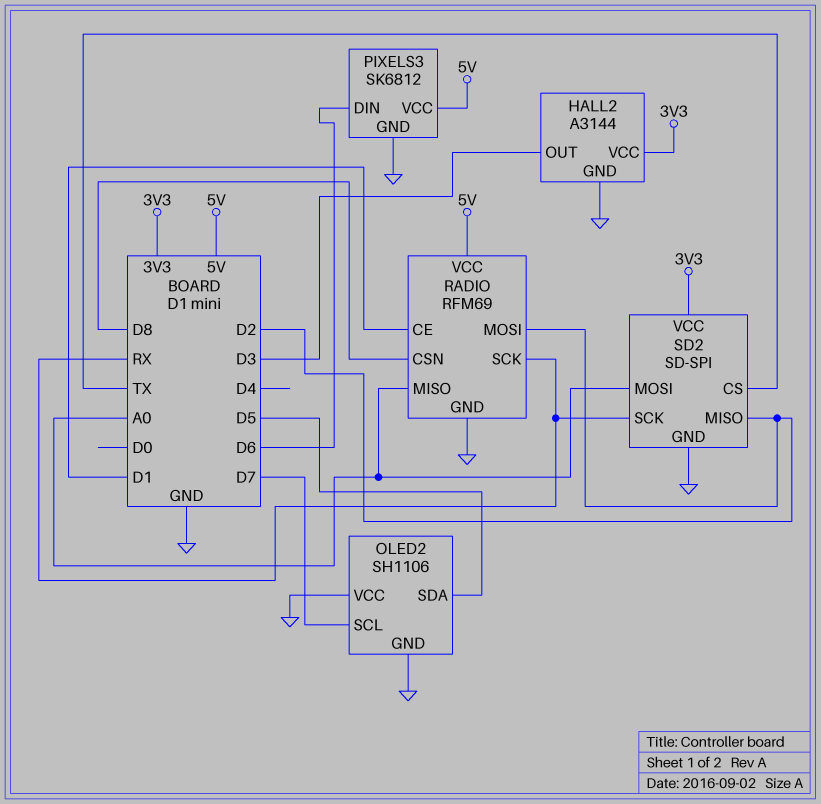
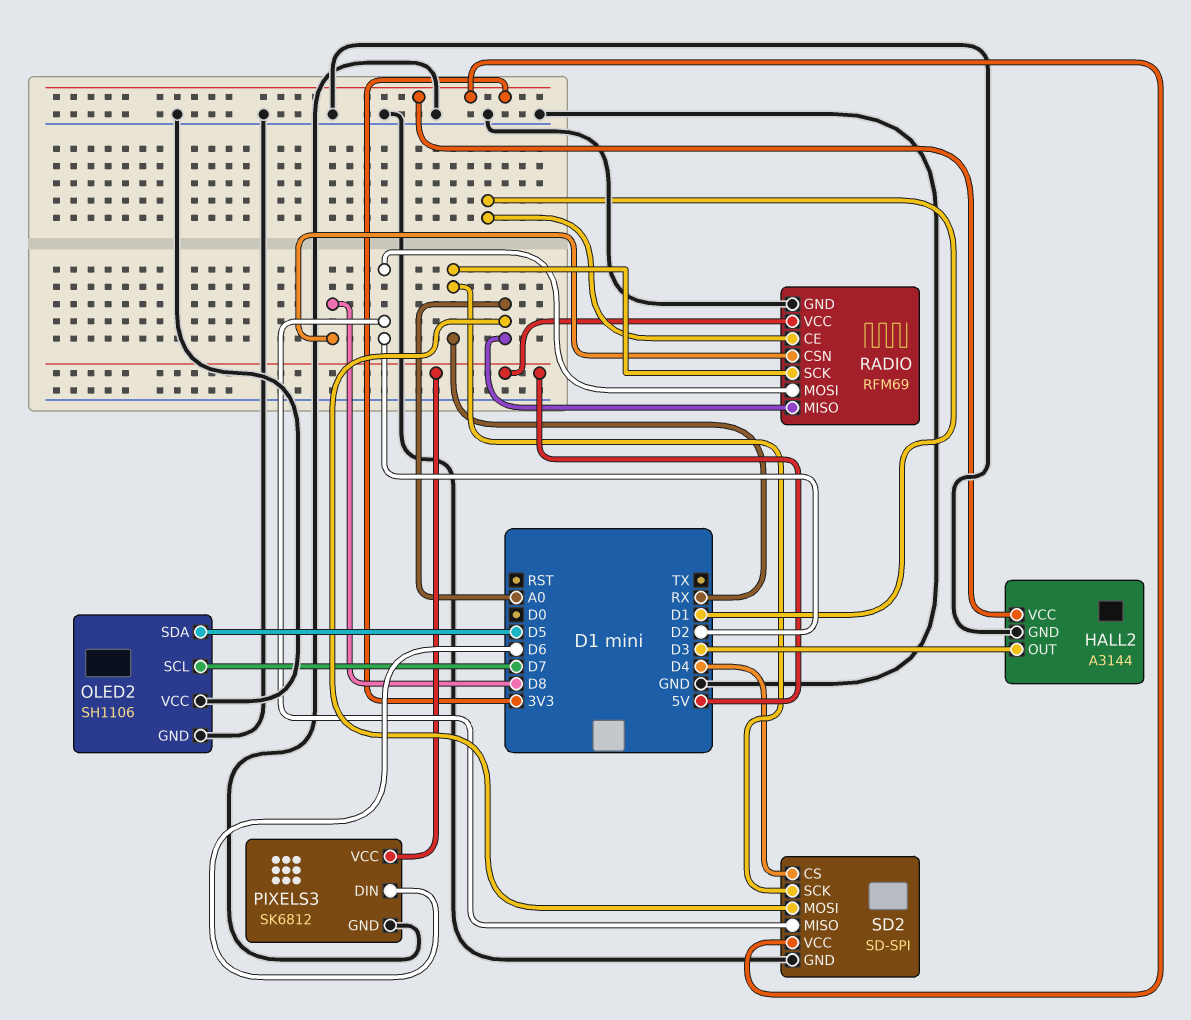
SD2 pin CS: TX -> D4

